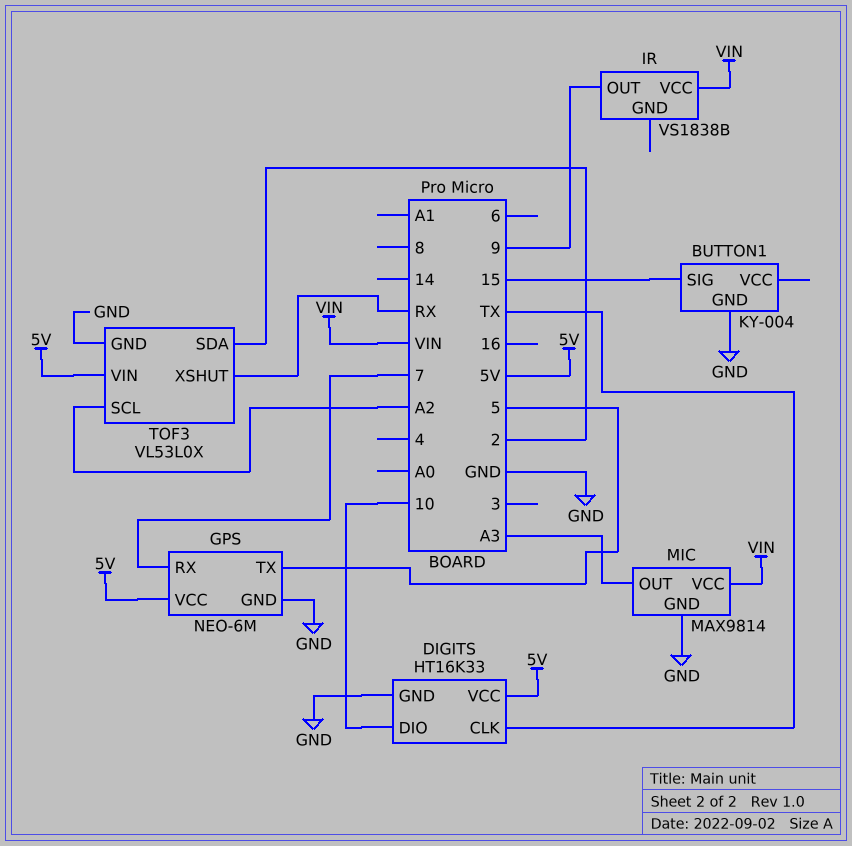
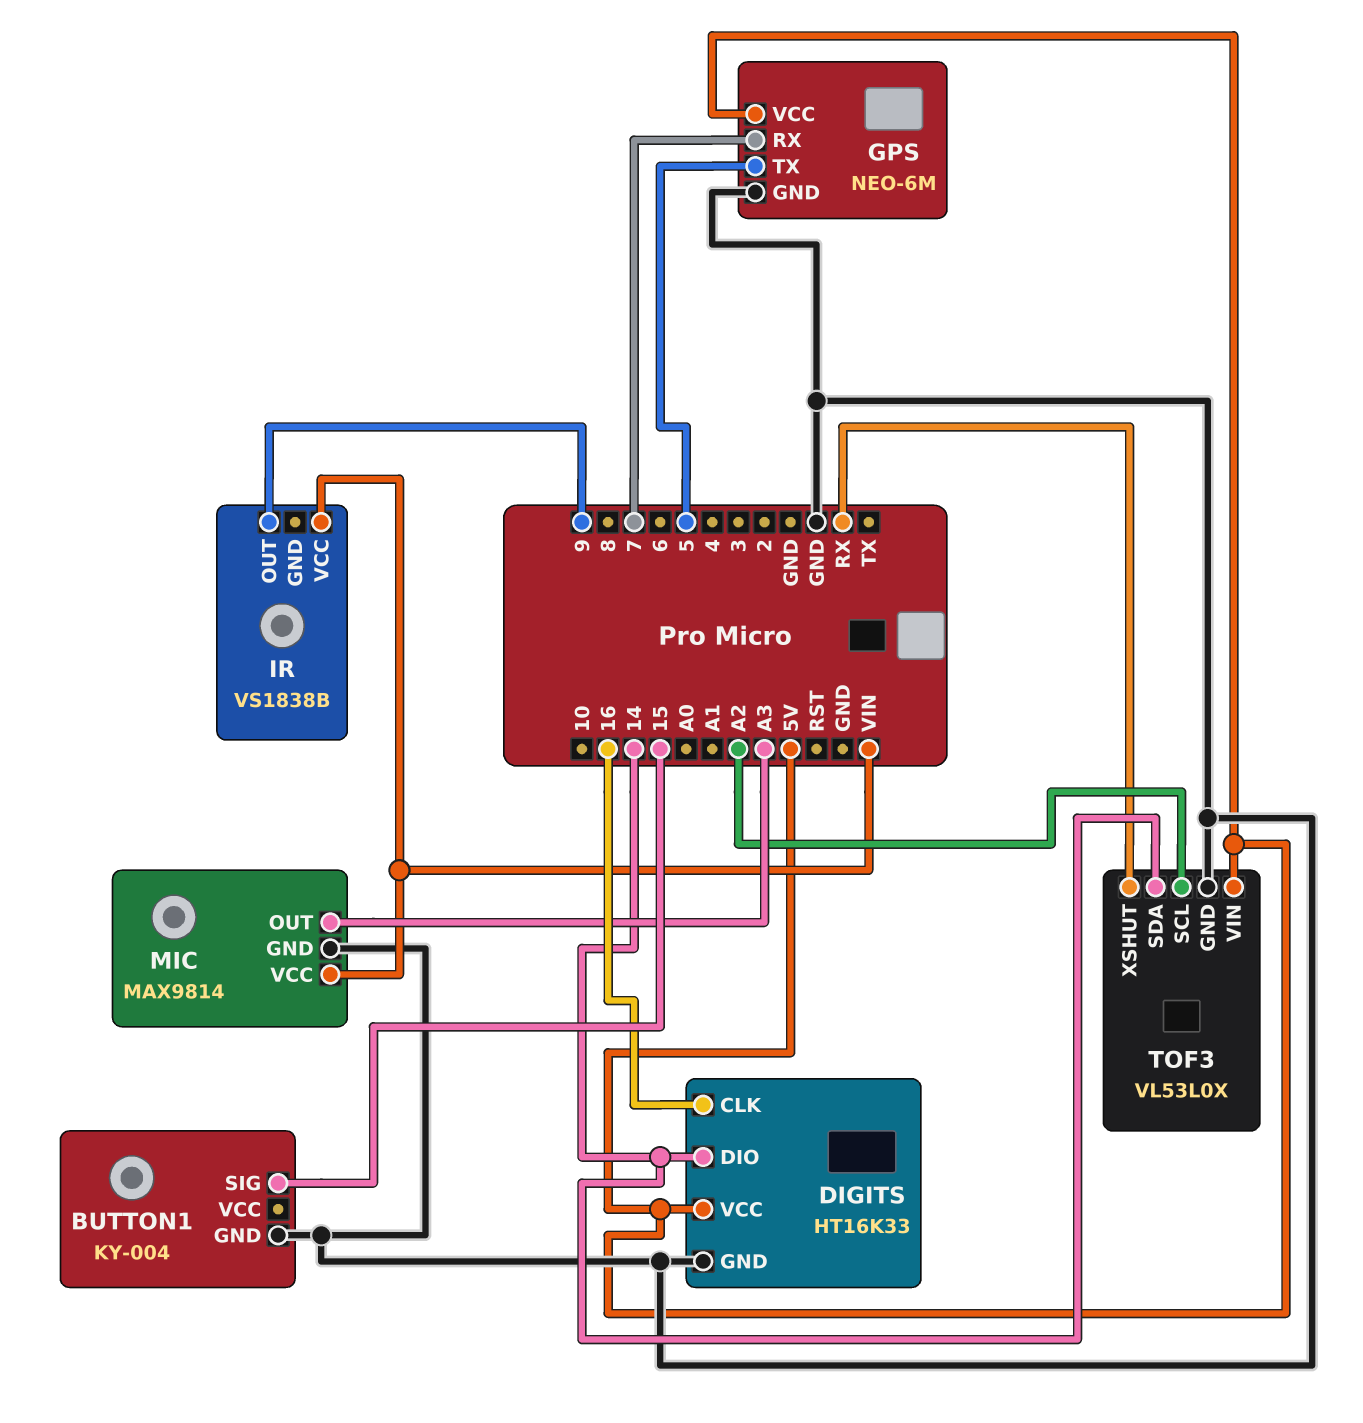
DIGITS pin CLK: TX -> 16
DIGITS pin DIO: 10 -> 14
TOF3 pin SDA: 2 -> 14

